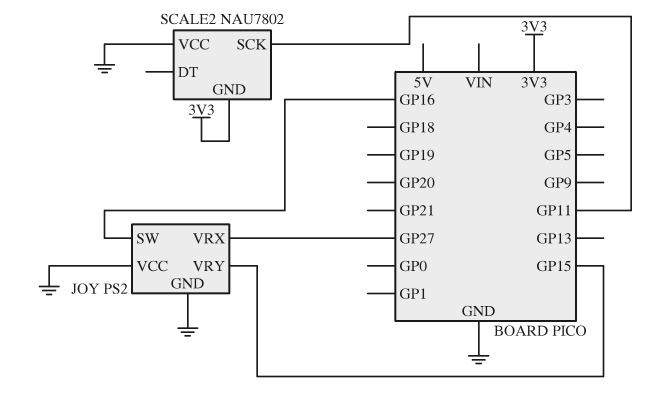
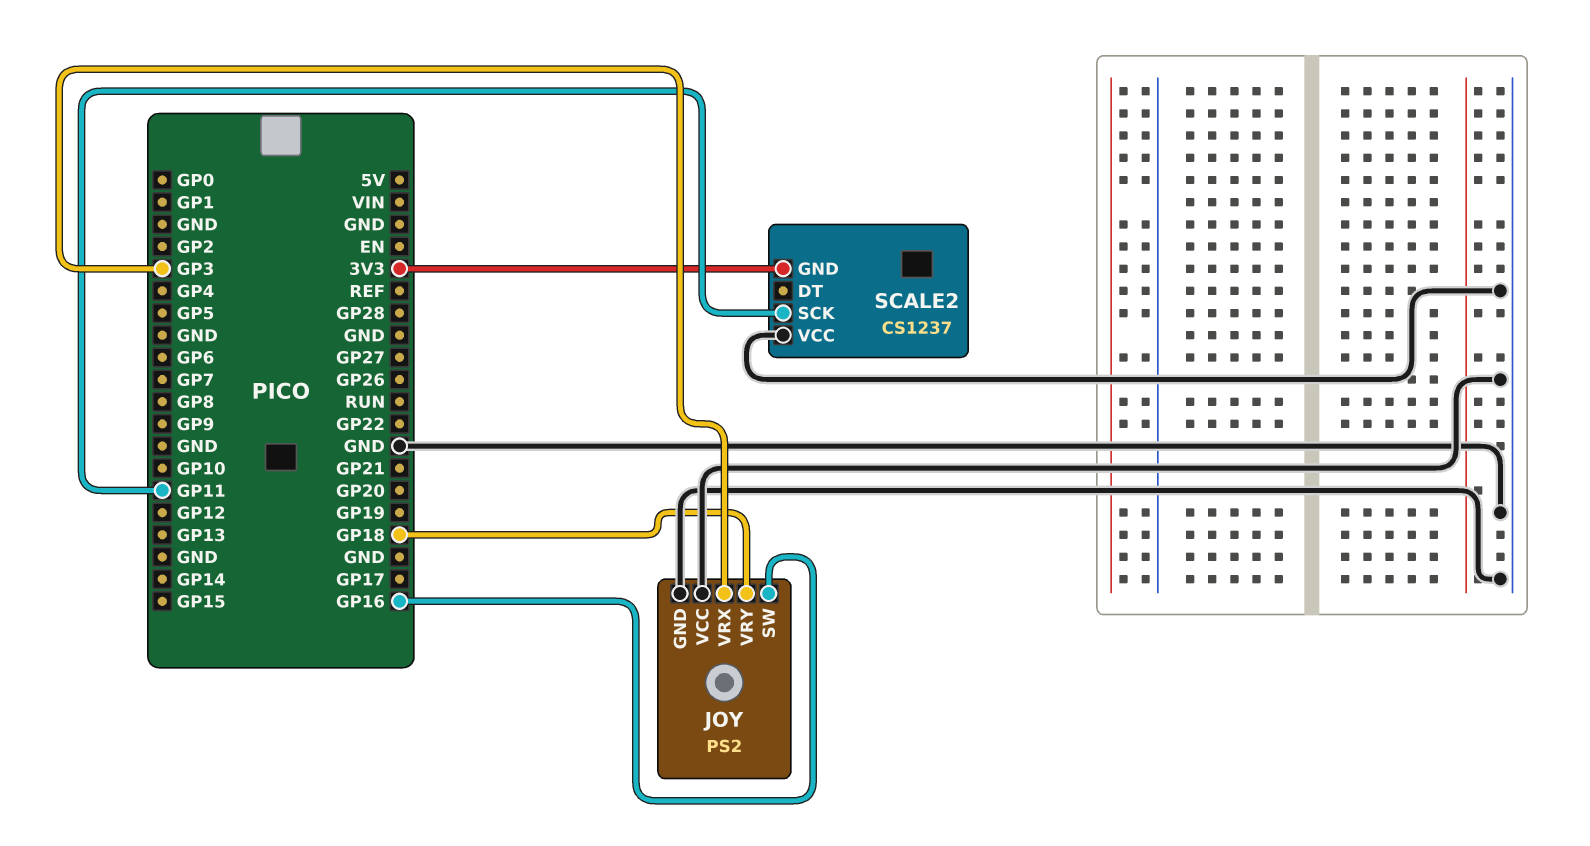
JOY pin VRX: GP27 -> GP3
JOY pin VRY: GP15 -> GP18
SCALE2: NAU7802 -> CS1237

